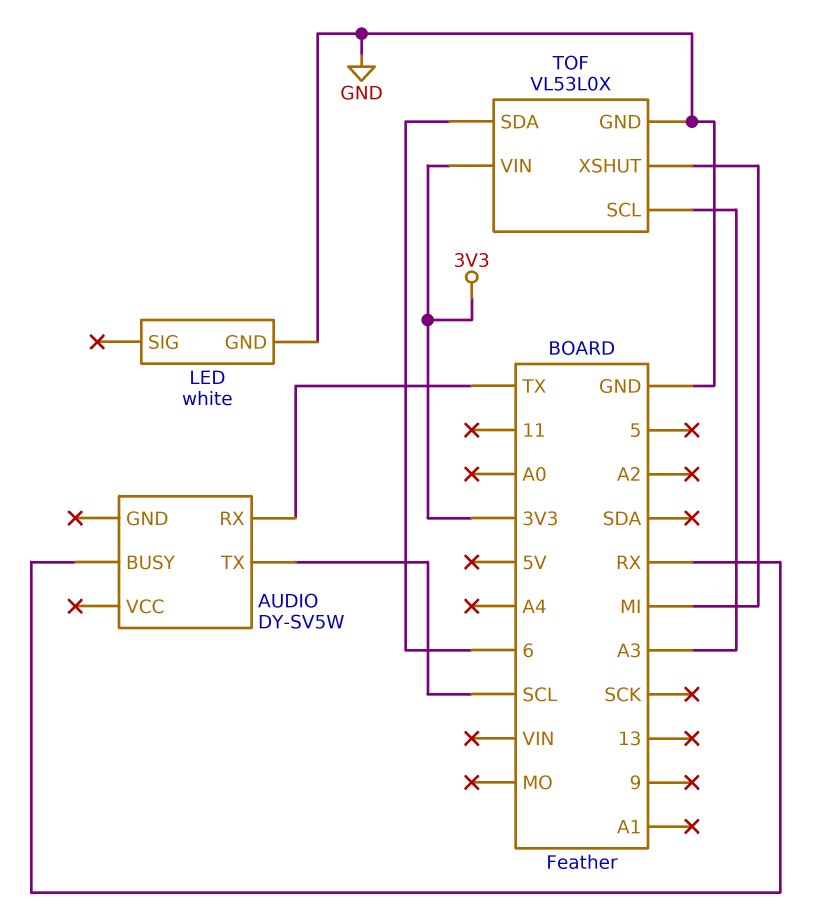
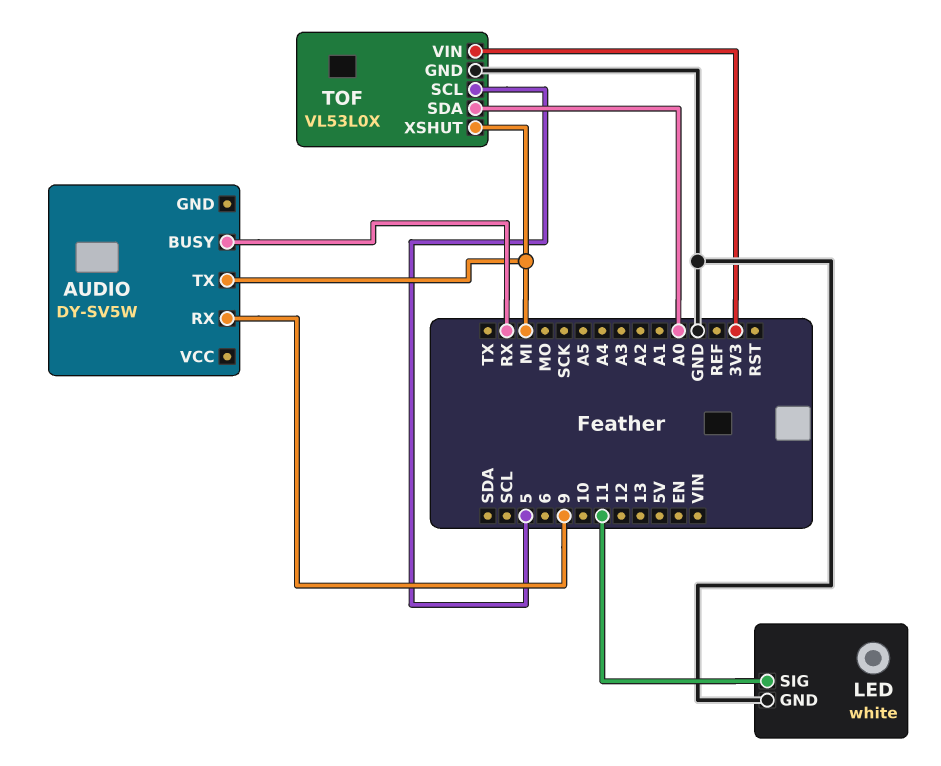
AUDIO pin RX: TX -> 9
AUDIO pin TX: SCL -> MI
LED pin SIG: none -> 11
TOF pin SCL: A3 -> 5
TOF pin SDA: 6 -> A0

